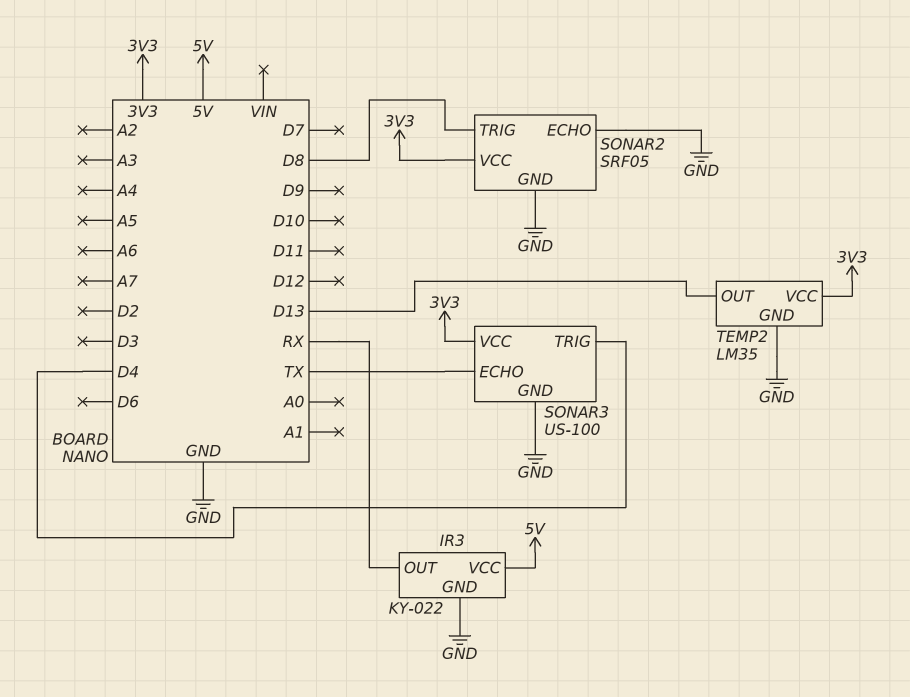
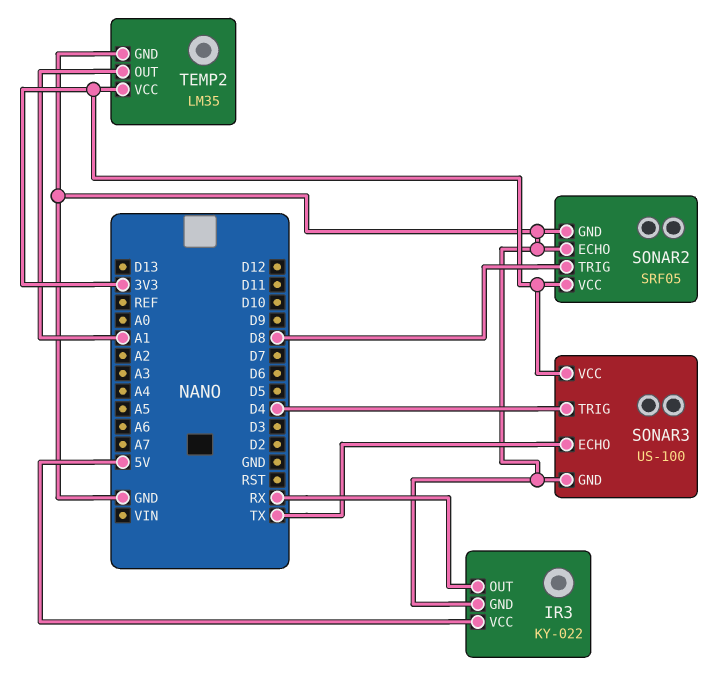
TEMP2 pin OUT: D13 -> A1

